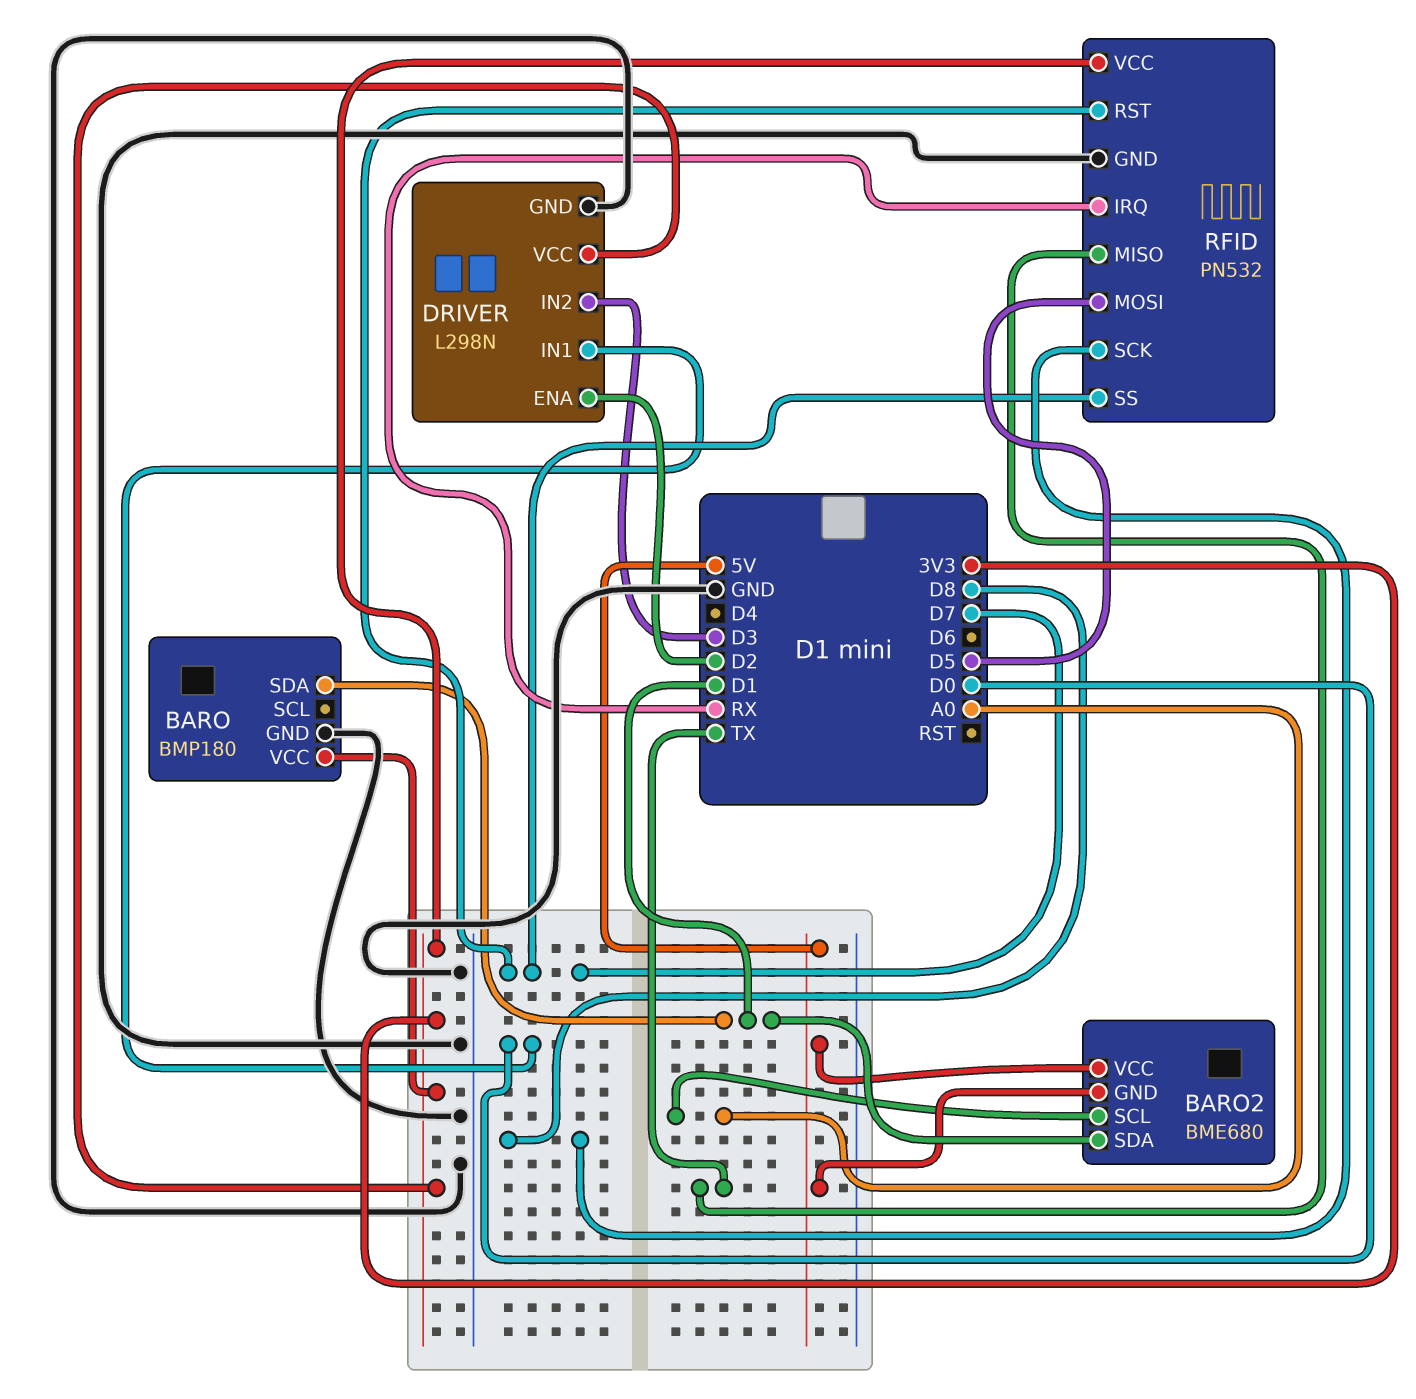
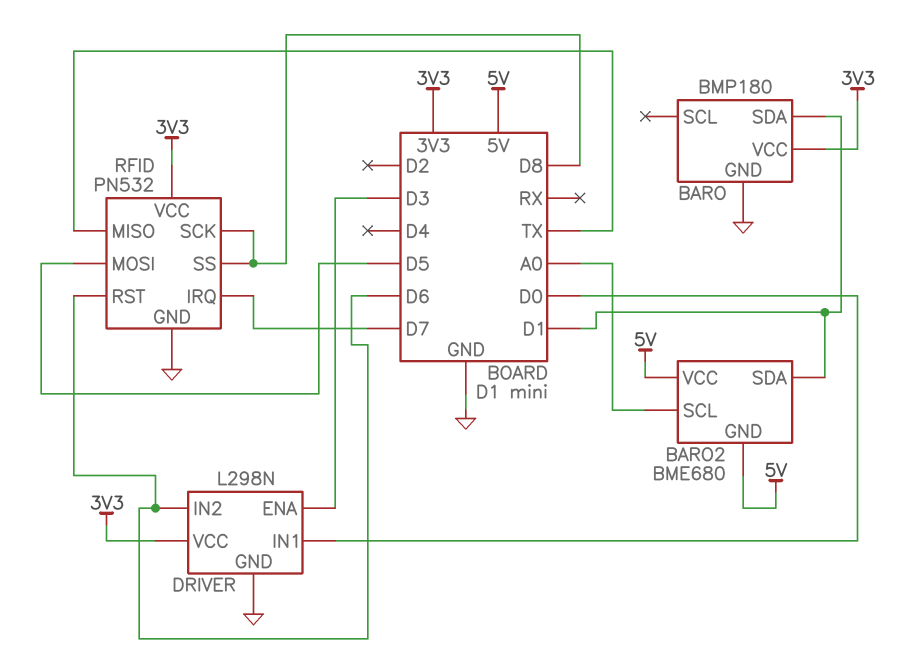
DRIVER pin ENA: D2 -> D3
DRIVER pin IN2: D3 -> D6
RFID pin IRQ: RX -> D7
RFID pin RST: D7 -> D6
RFID pin SS: D7 -> D8

